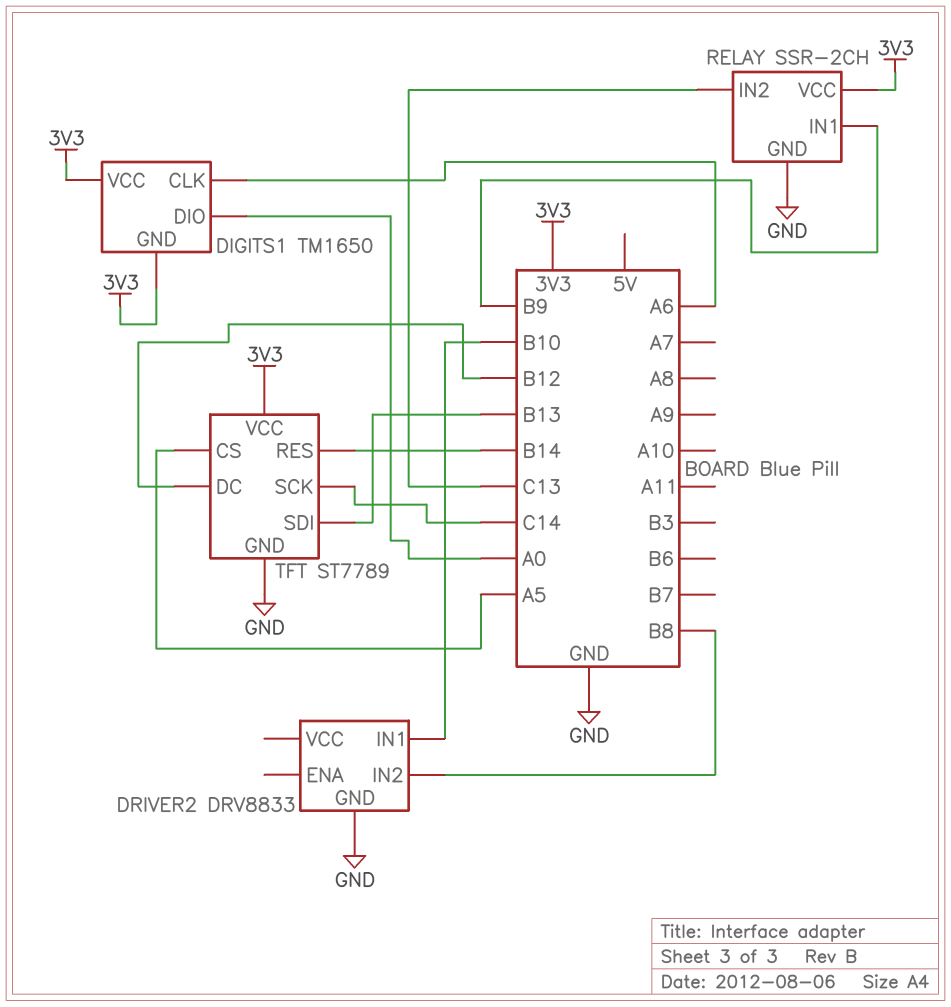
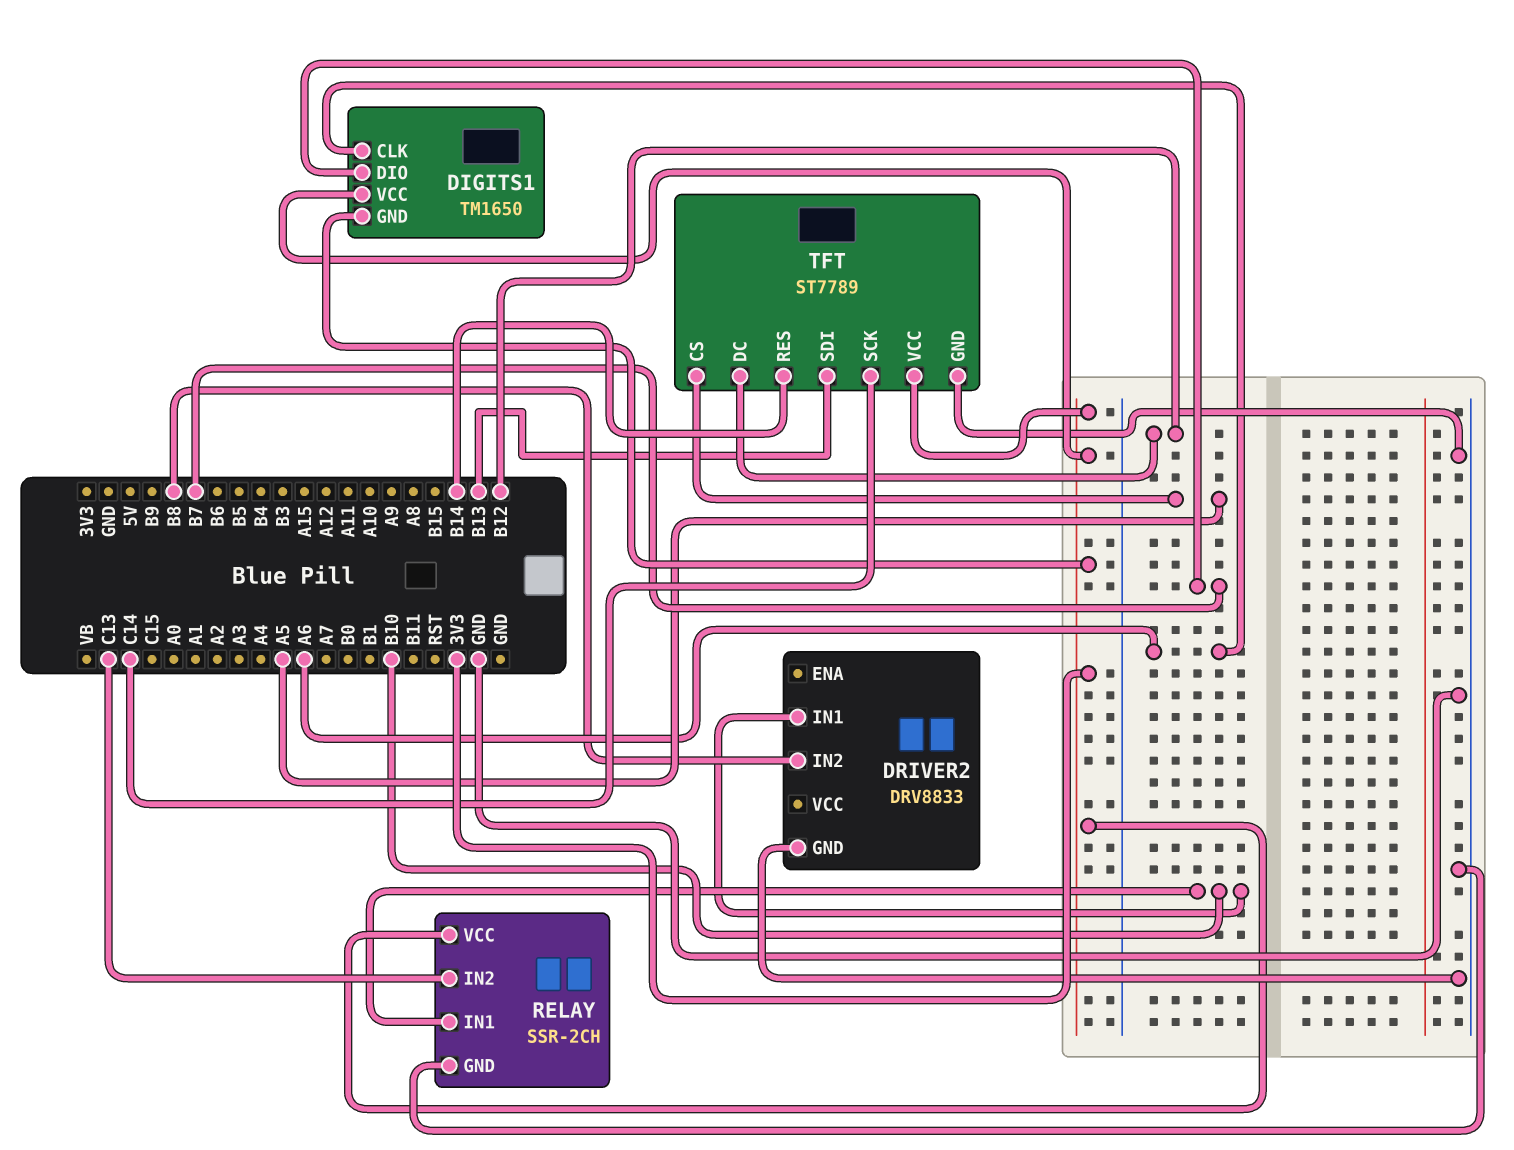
DIGITS1 pin DIO: A0 -> B7
RELAY pin IN1: B9 -> B10

